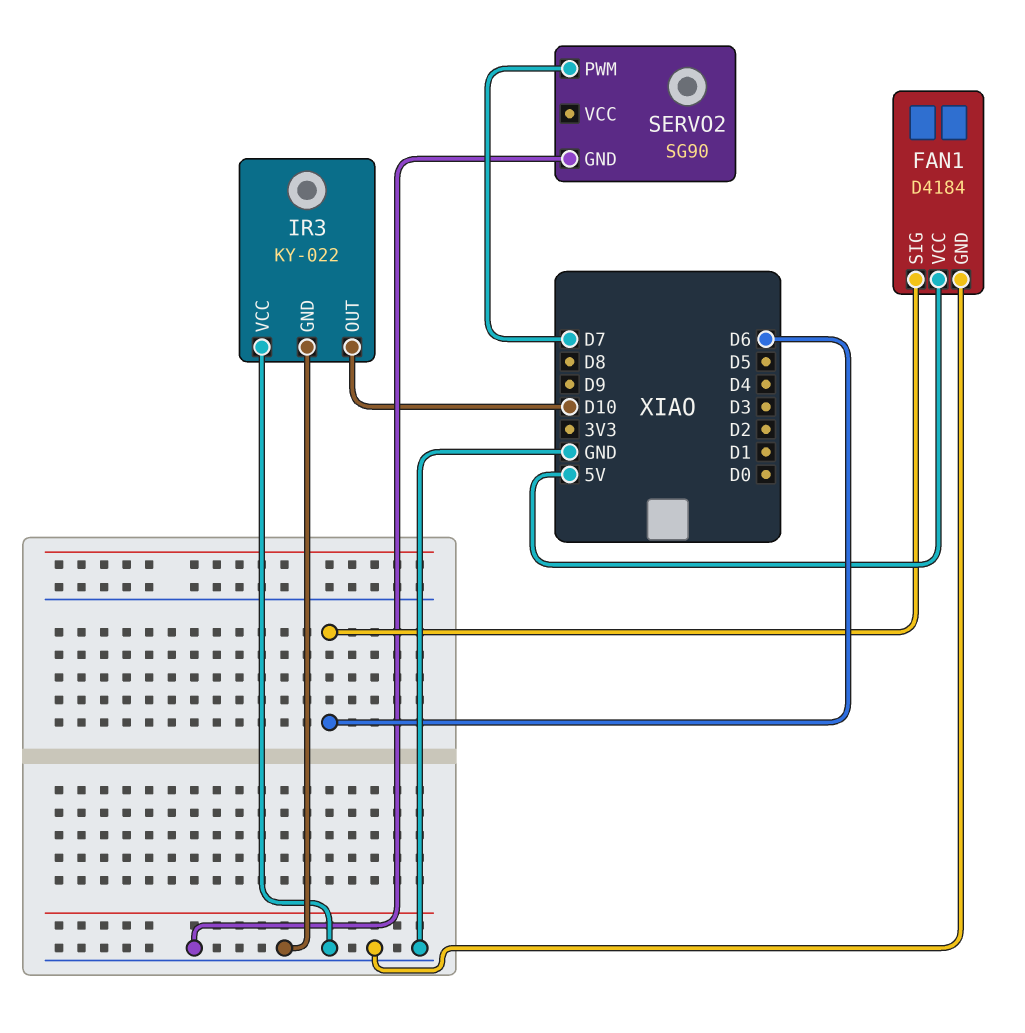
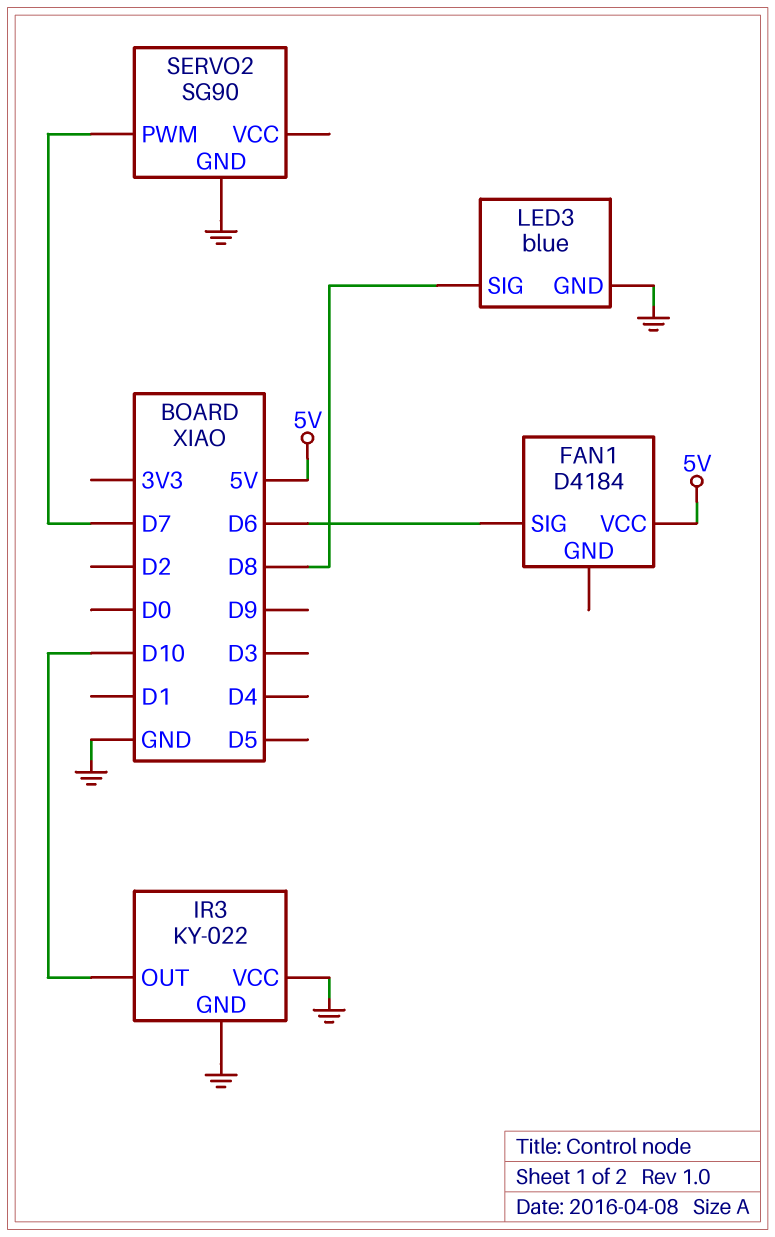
FAN1 pin GND: GND -> none
LED3: none -> blue
LED3 pin GND: none -> GND
LED3 pin SIG: none -> D8

